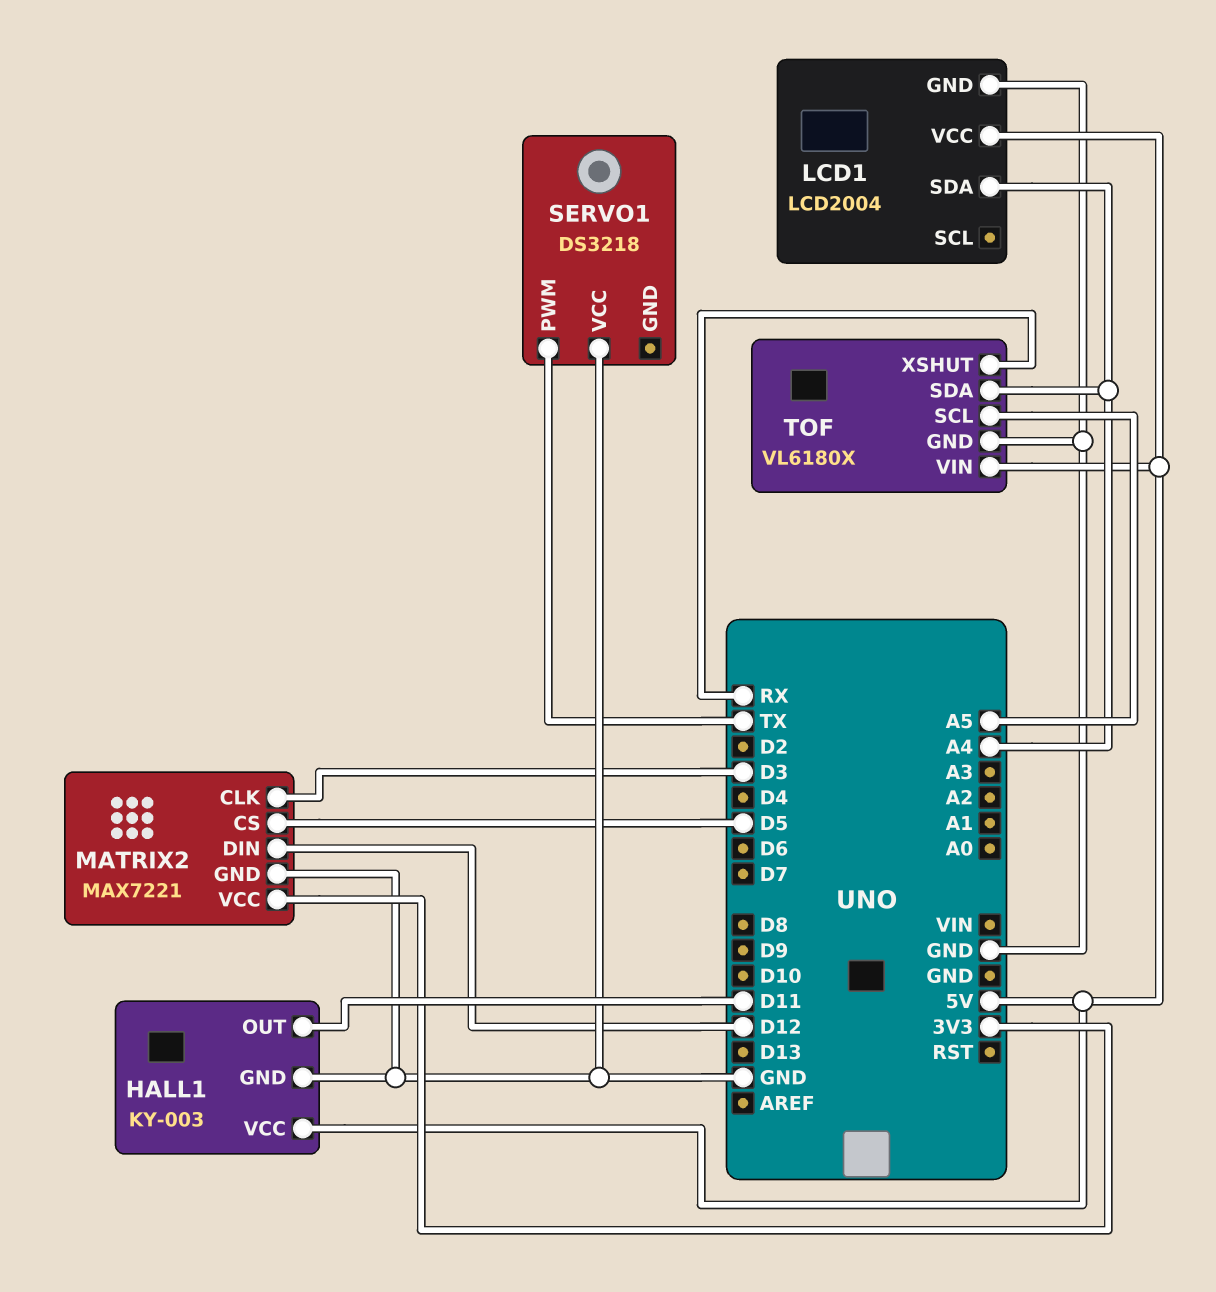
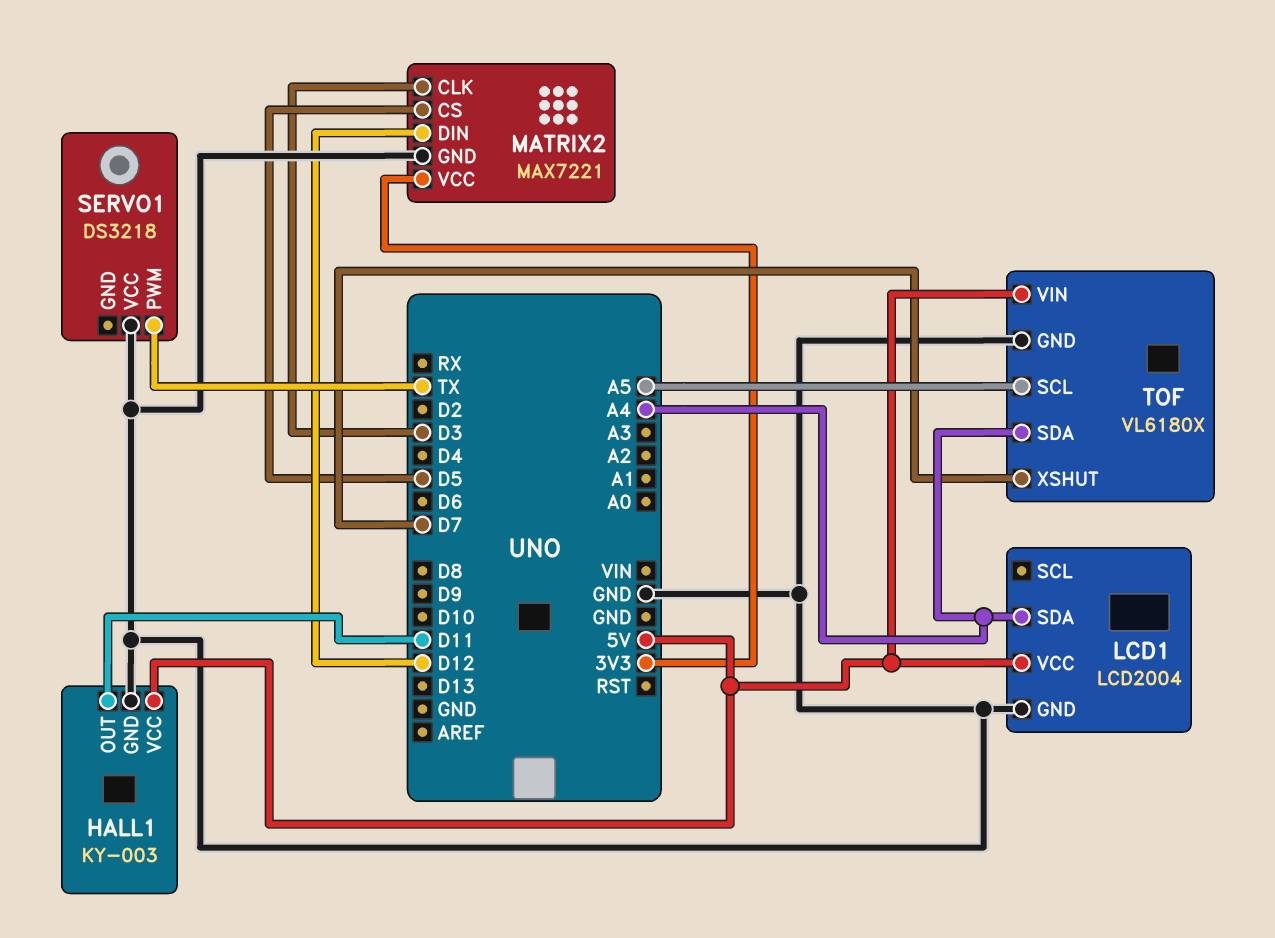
TOF pin XSHUT: RX -> D7

